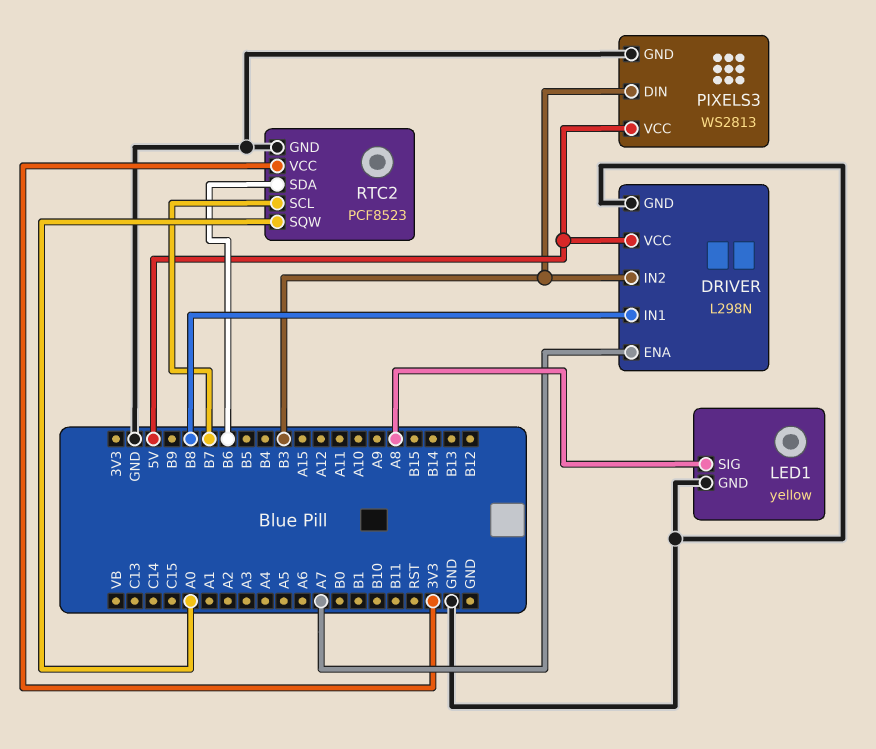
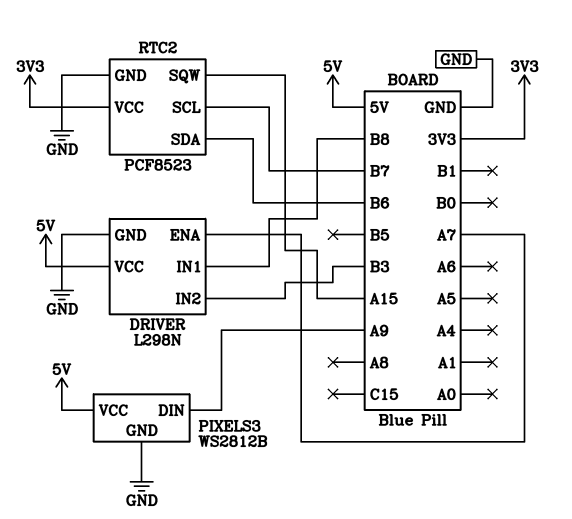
LED1: yellow -> none
LED1 pin GND: GND -> none
LED1 pin SIG: A8 -> none
PIXELS3: WS2813 -> WS2812B
PIXELS3 pin DIN: B3 -> A9
RTC2 pin SQW: A0 -> A15

